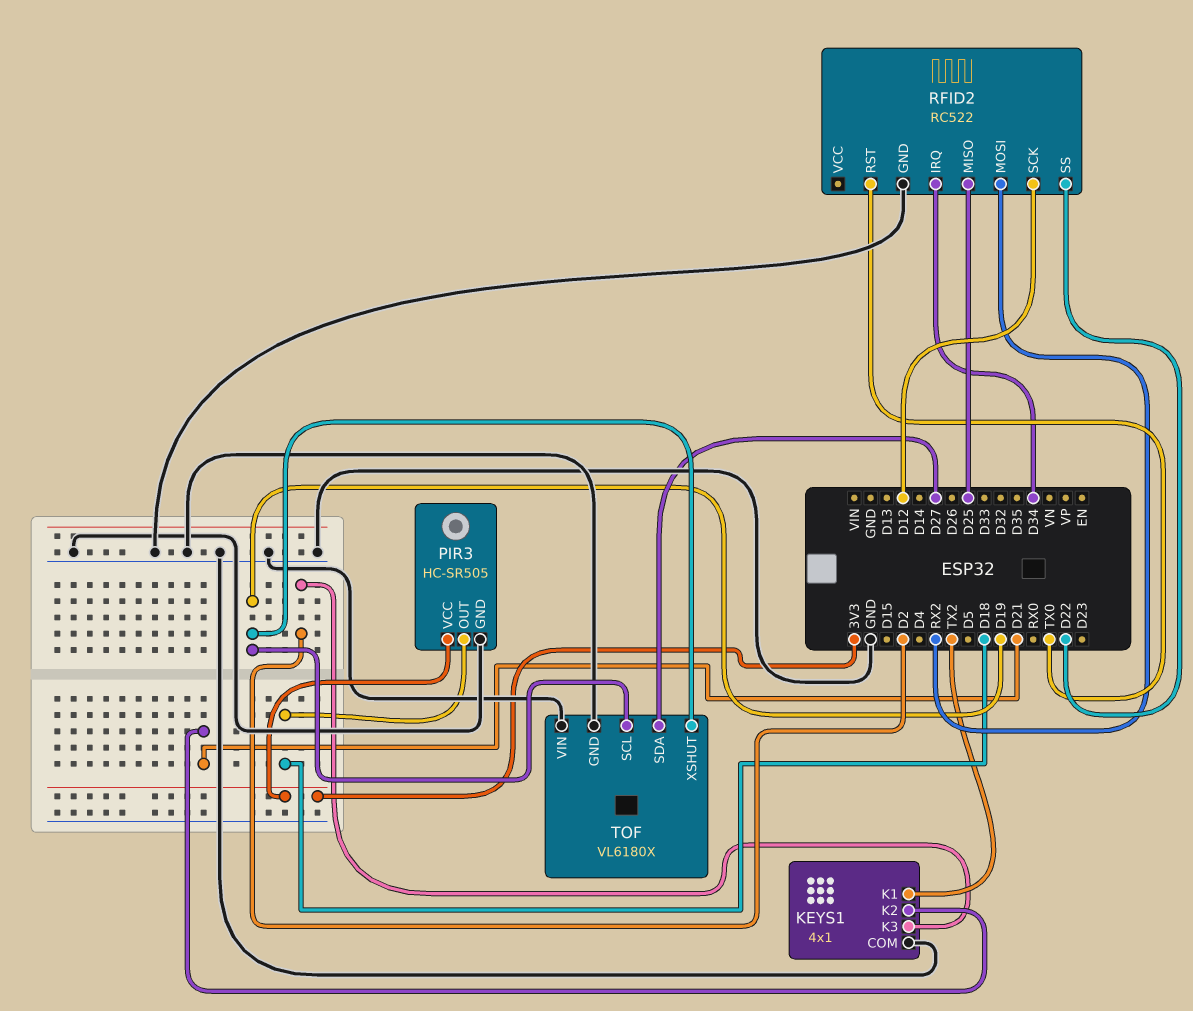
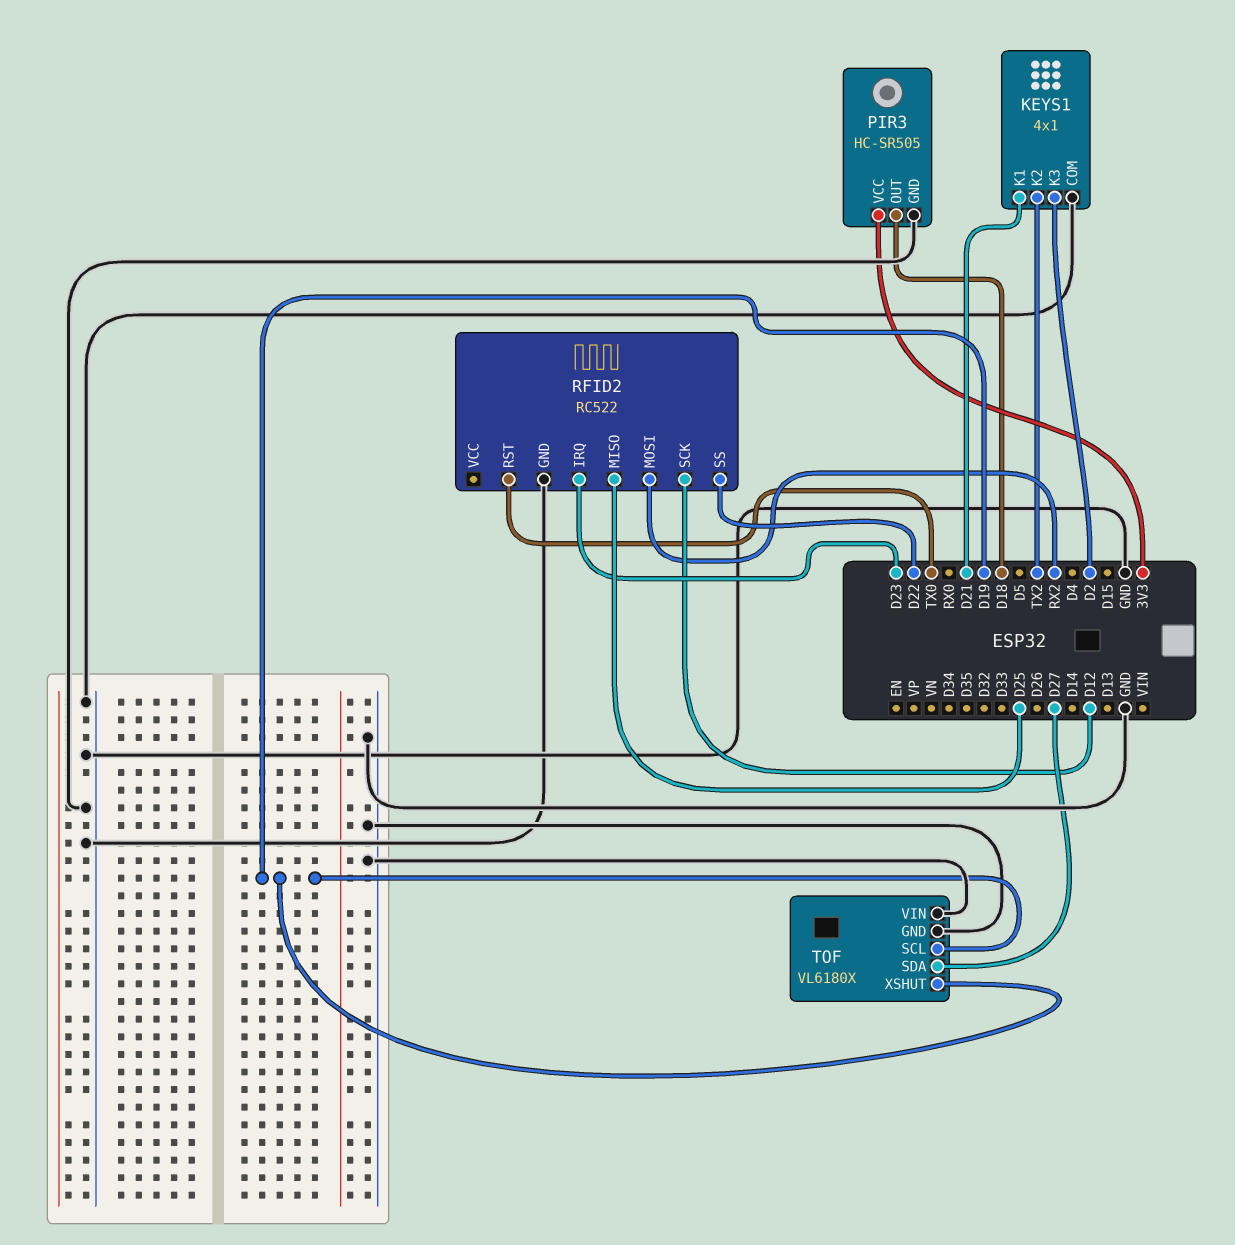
KEYS1 pin K1: TX2 -> D21
KEYS1 pin K2: D21 -> TX2
RFID2 pin IRQ: D34 -> D23

